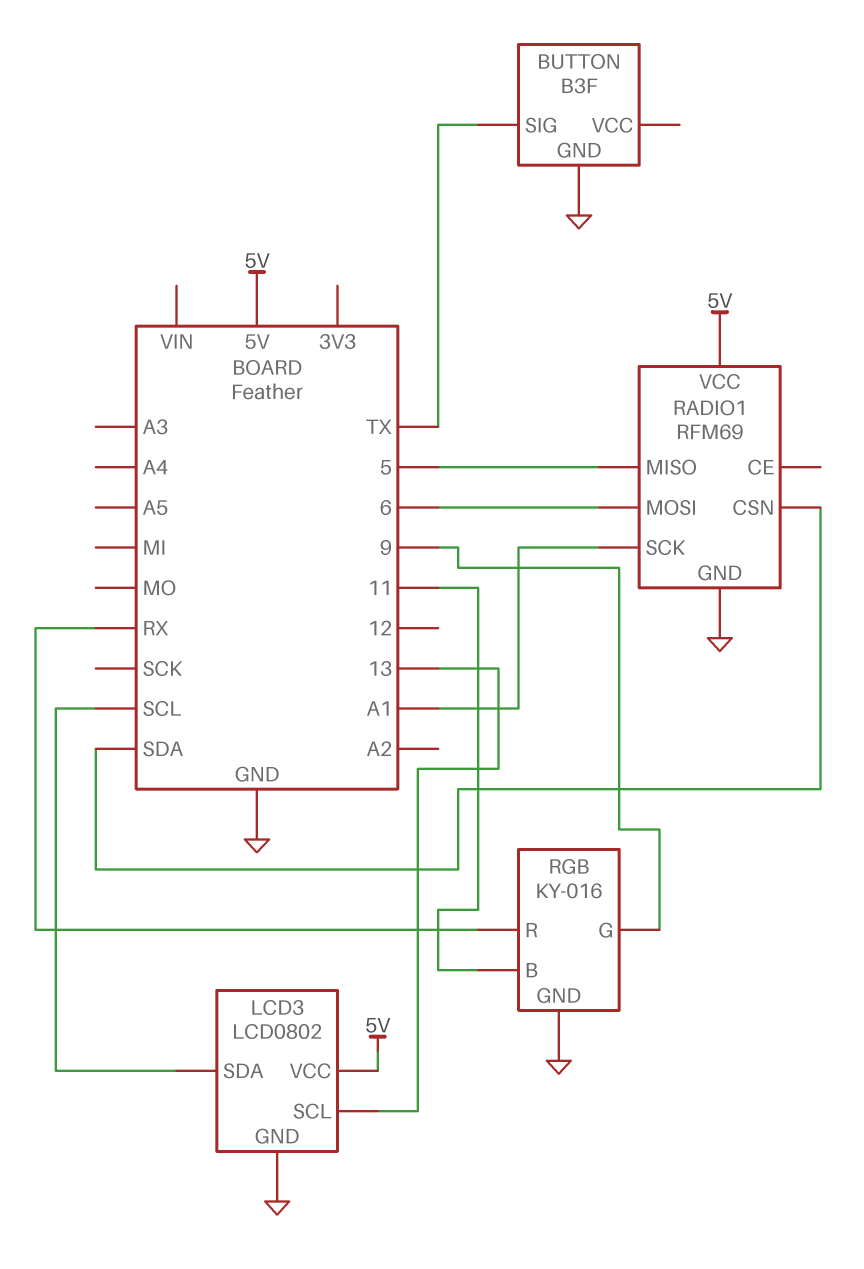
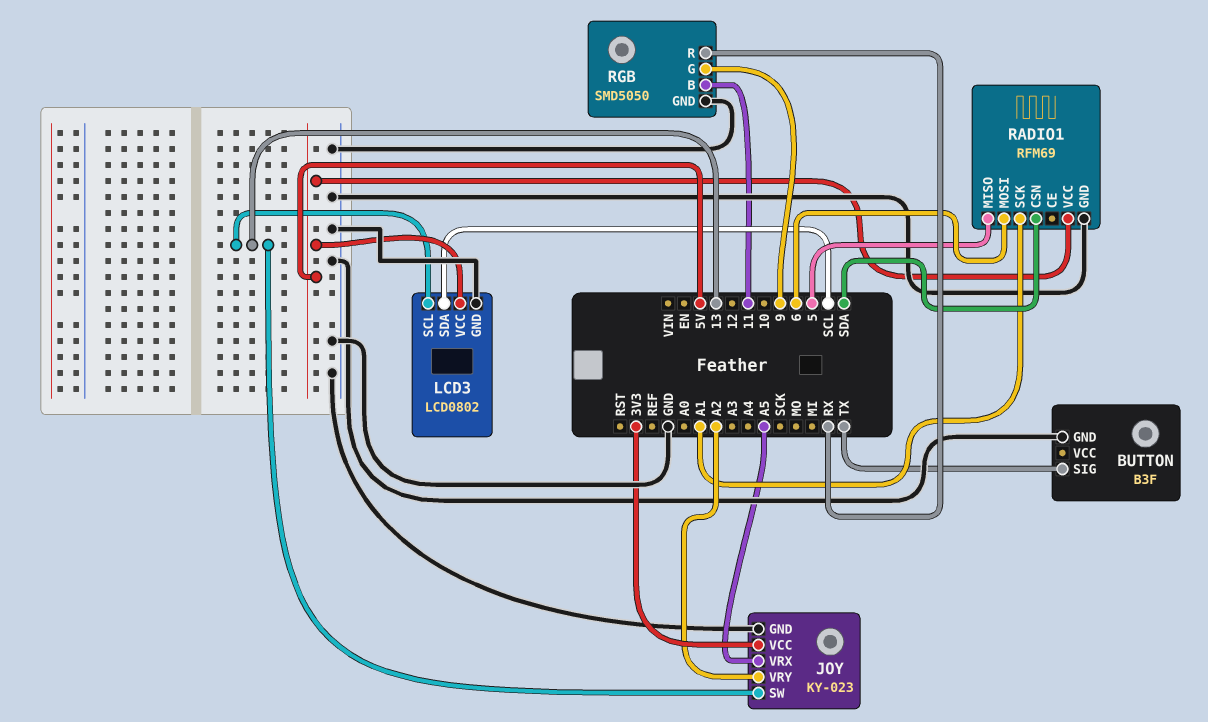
JOY: none -> KY-023
JOY pin GND: none -> GND
JOY pin SW: none -> 13
JOY pin VCC: none -> 3V3
JOY pin VRX: none -> A5
JOY pin VRY: none -> A2
RGB: KY-016 -> SMD5050

